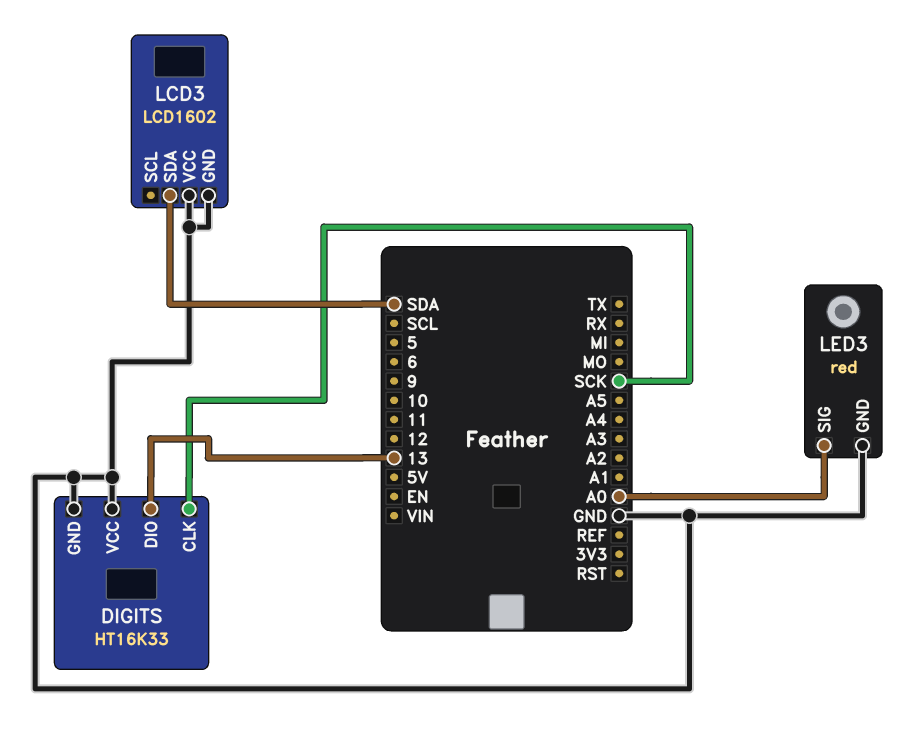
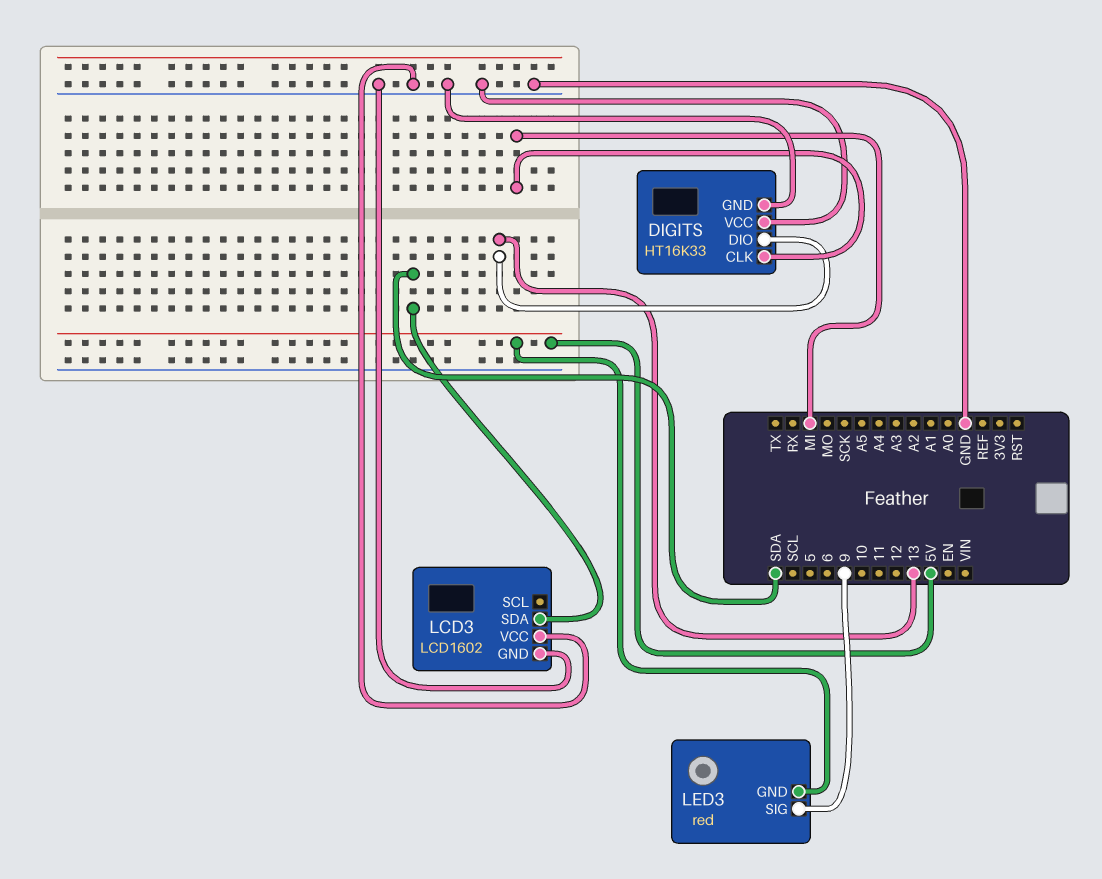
DIGITS pin CLK: SCK -> MI
LED3 pin GND: GND -> 5V
LED3 pin SIG: A0 -> 9

